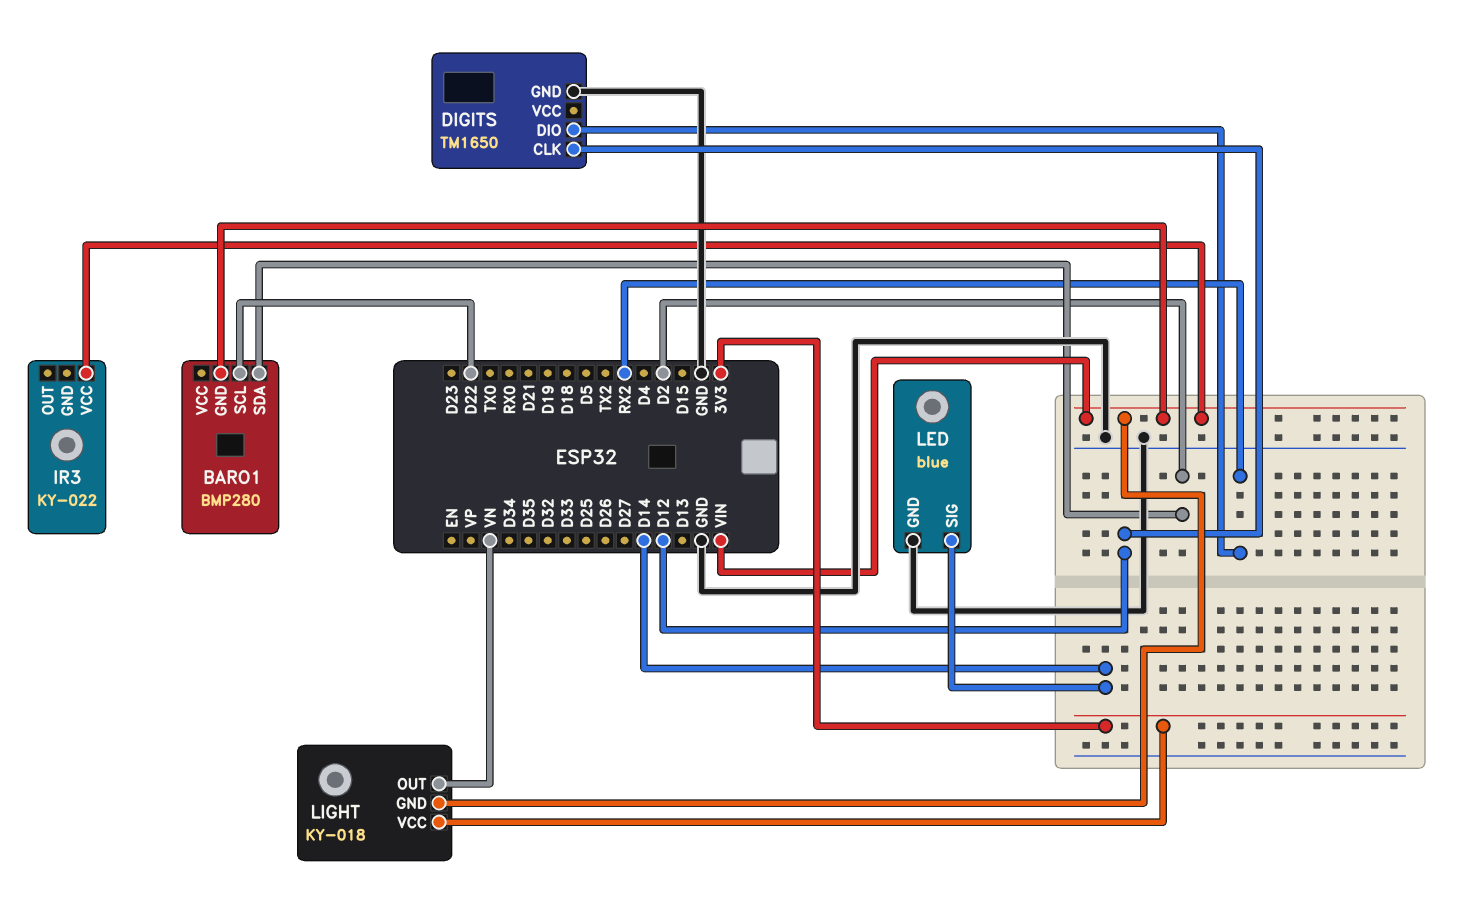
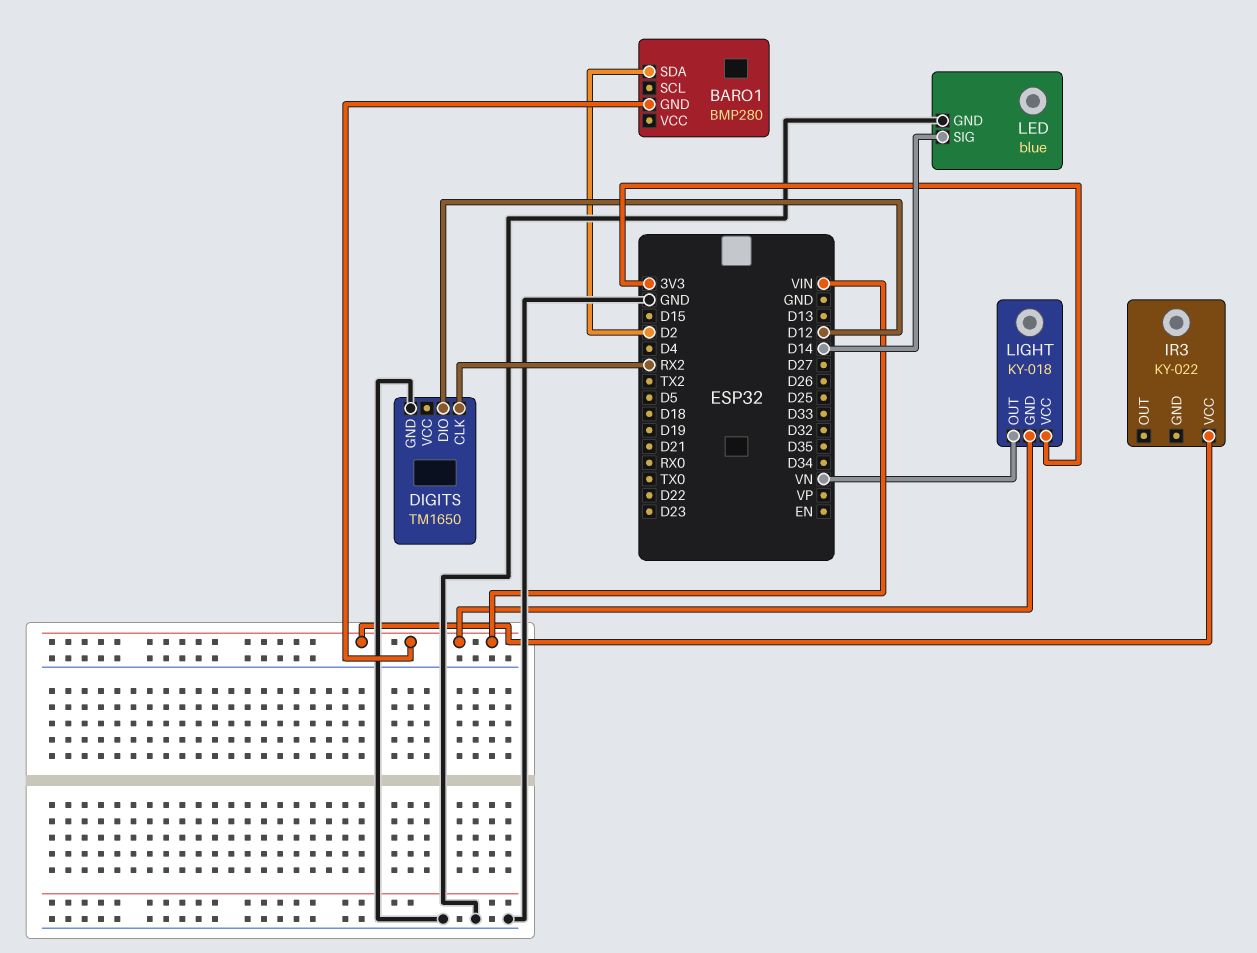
BARO1 pin SCL: D22 -> none
DIGITS pin CLK: D12 -> RX2
DIGITS pin DIO: RX2 -> D12

